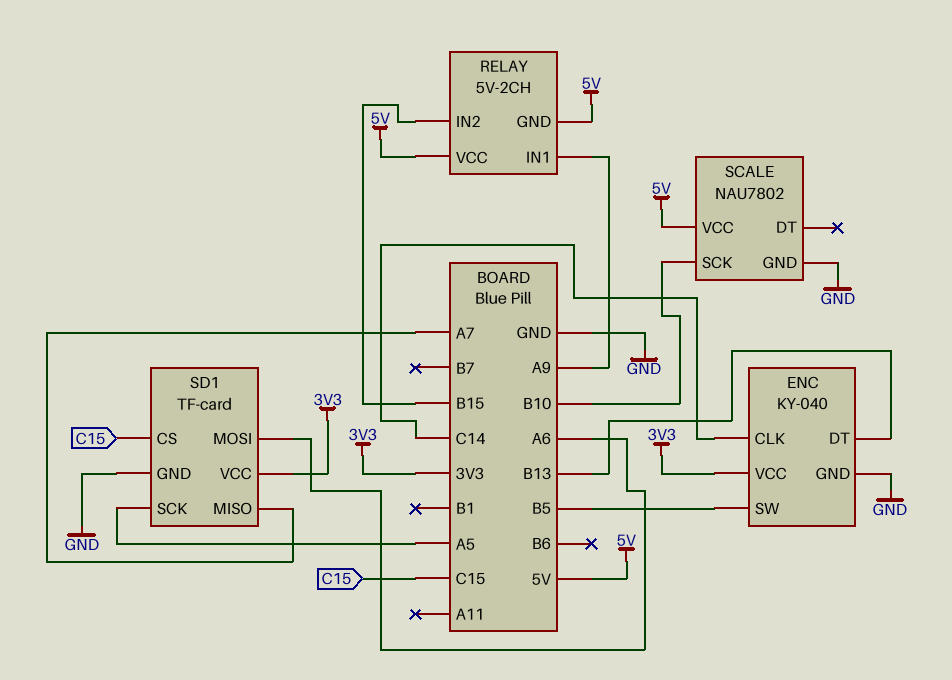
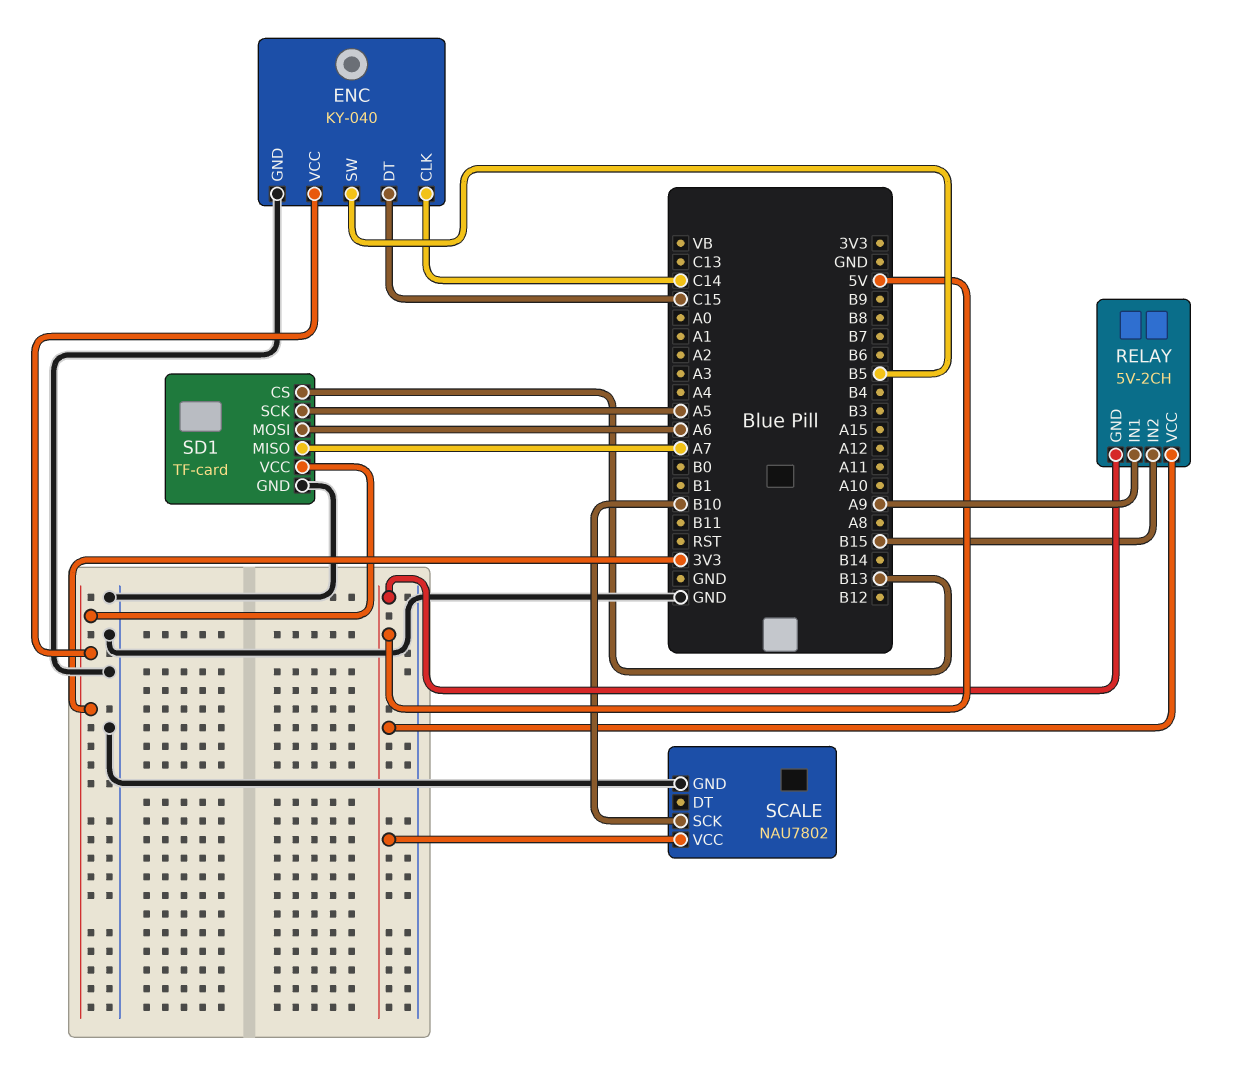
ENC pin DT: B13 -> C15
SD1 pin CS: C15 -> B13

